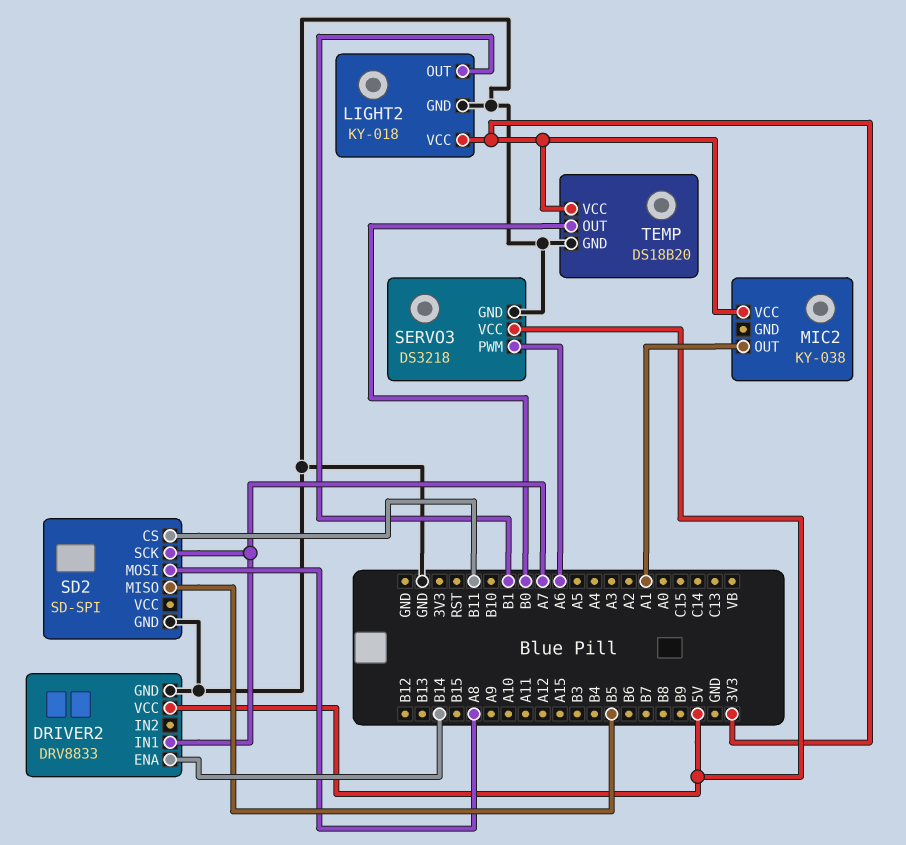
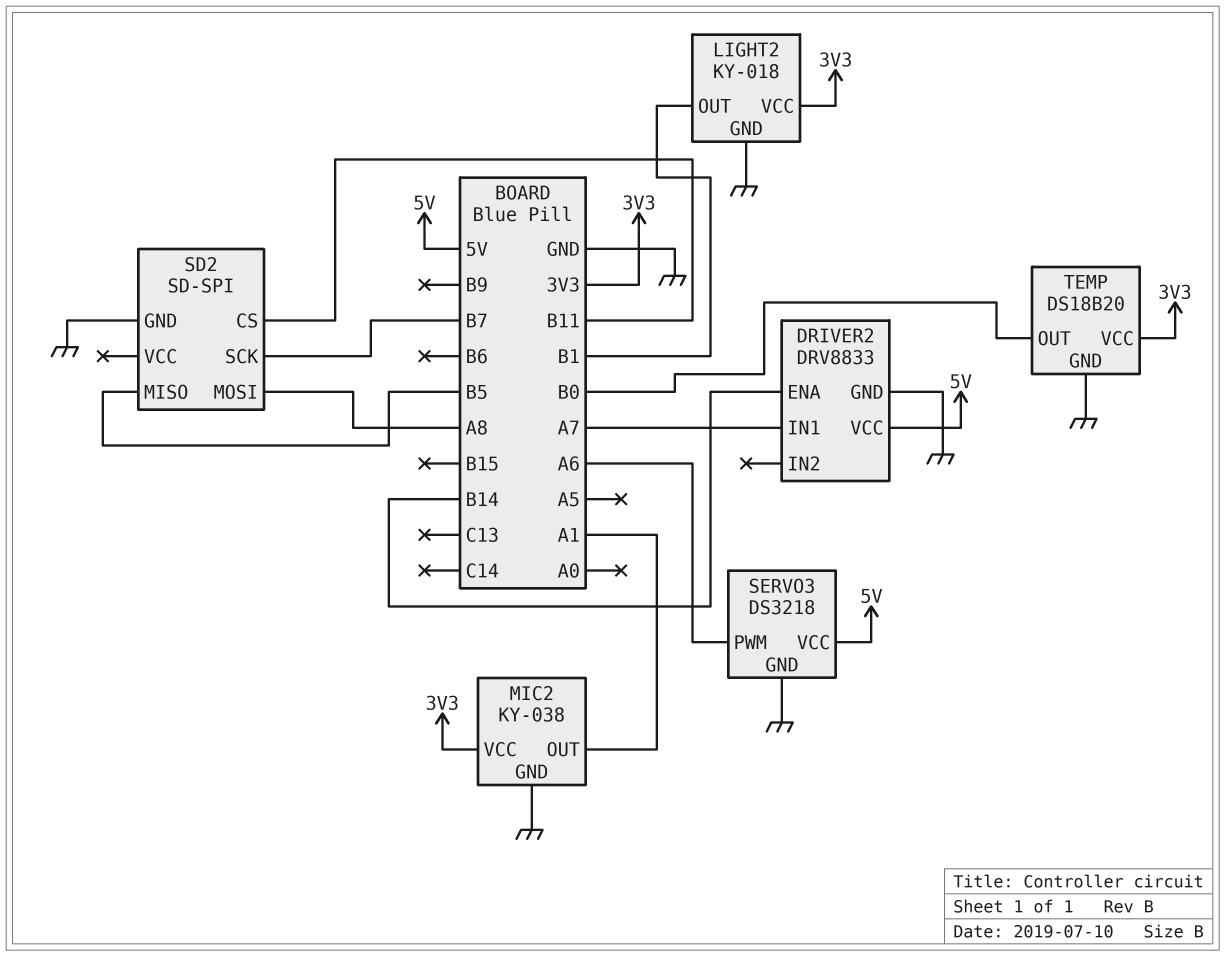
MIC2 pin GND: none -> GND
SD2 pin SCK: A7 -> B7

